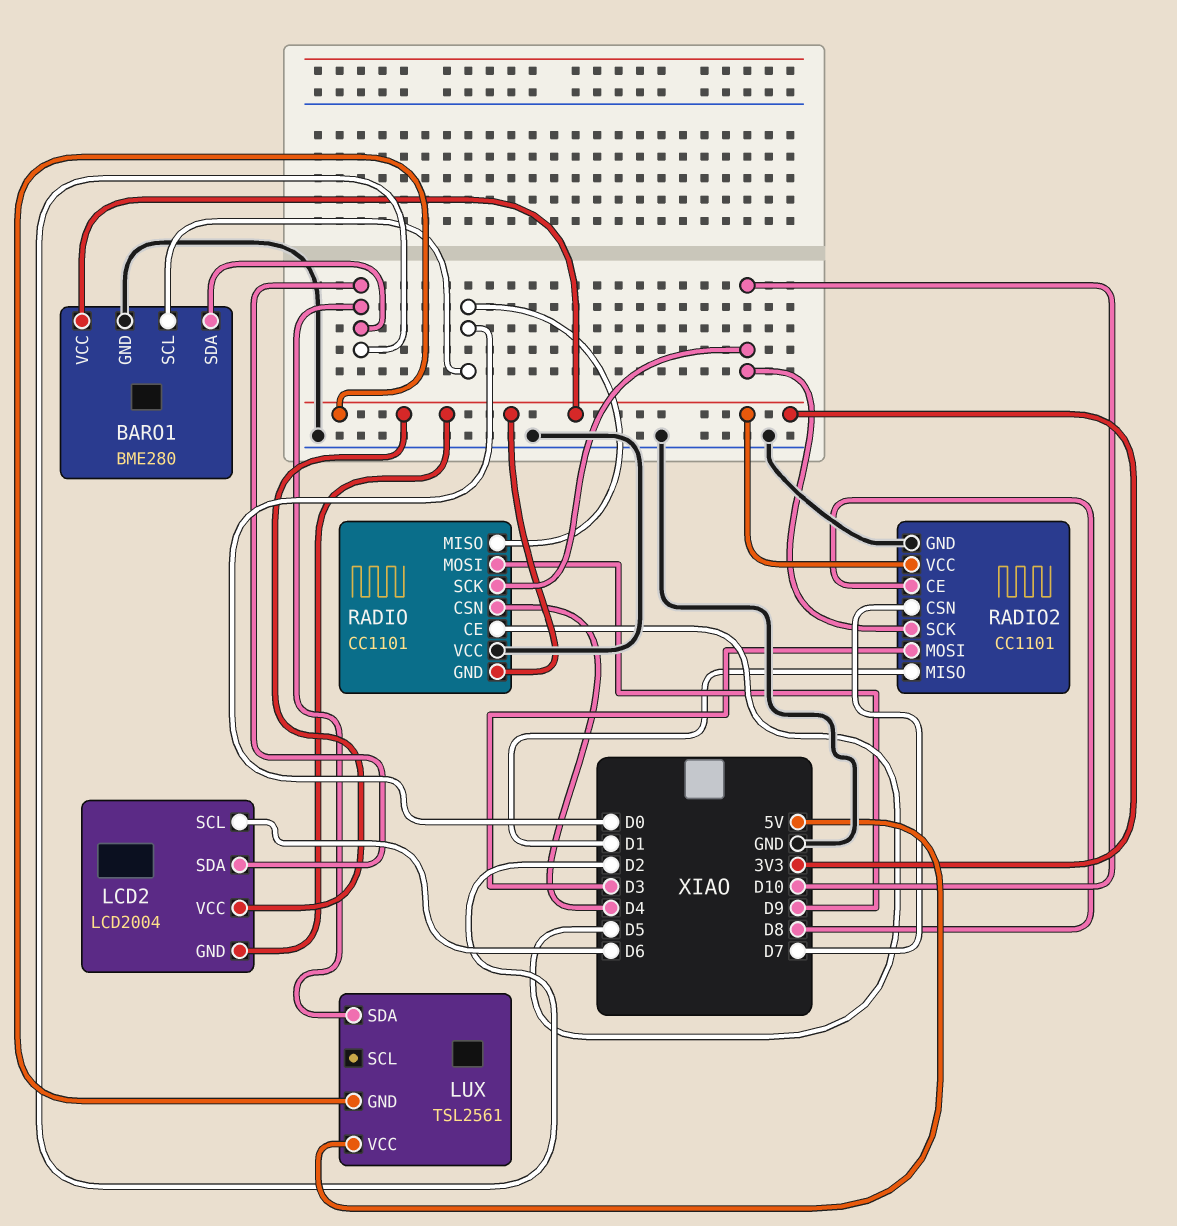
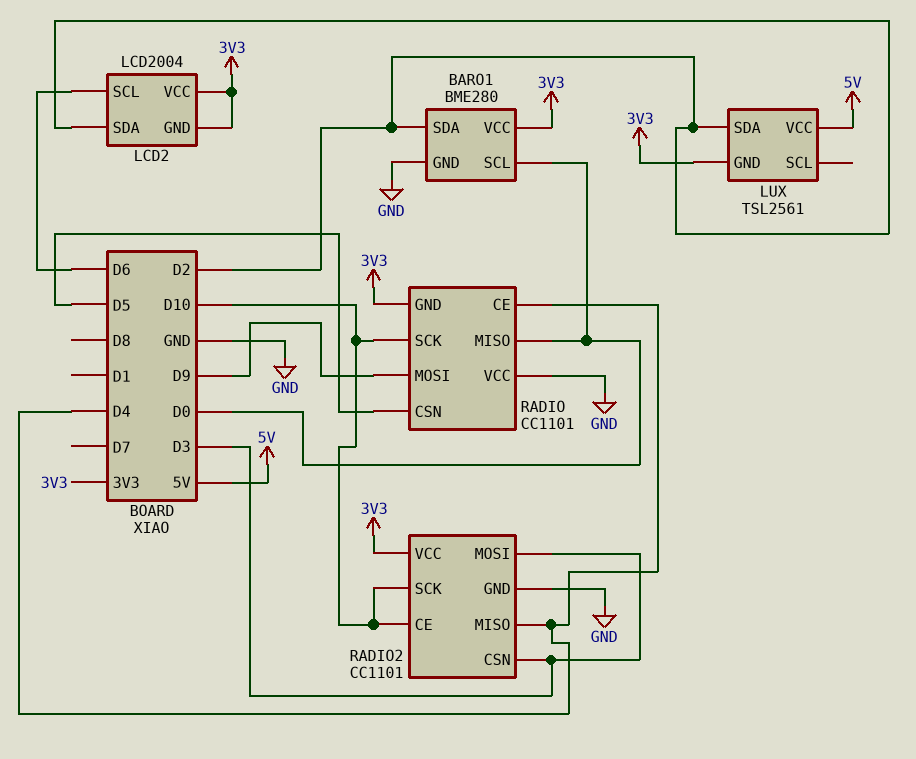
RADIO pin CE: D5 -> D4
RADIO pin CSN: D4 -> D5
RADIO2 pin CE: D8 -> D10
RADIO2 pin CSN: D7 -> D3
RADIO2 pin MISO: D1 -> D4

